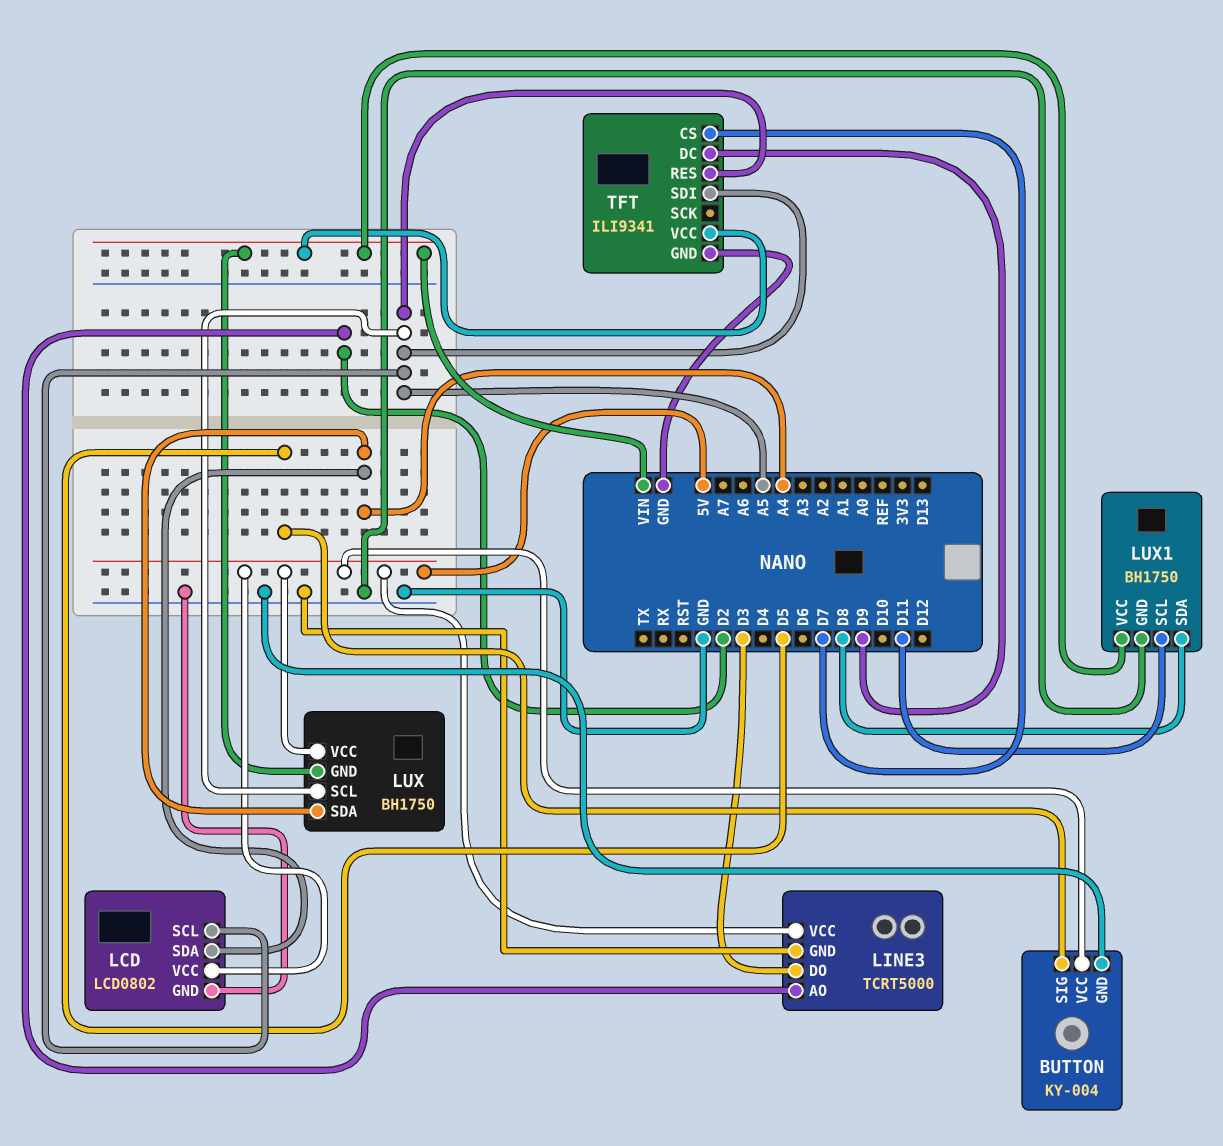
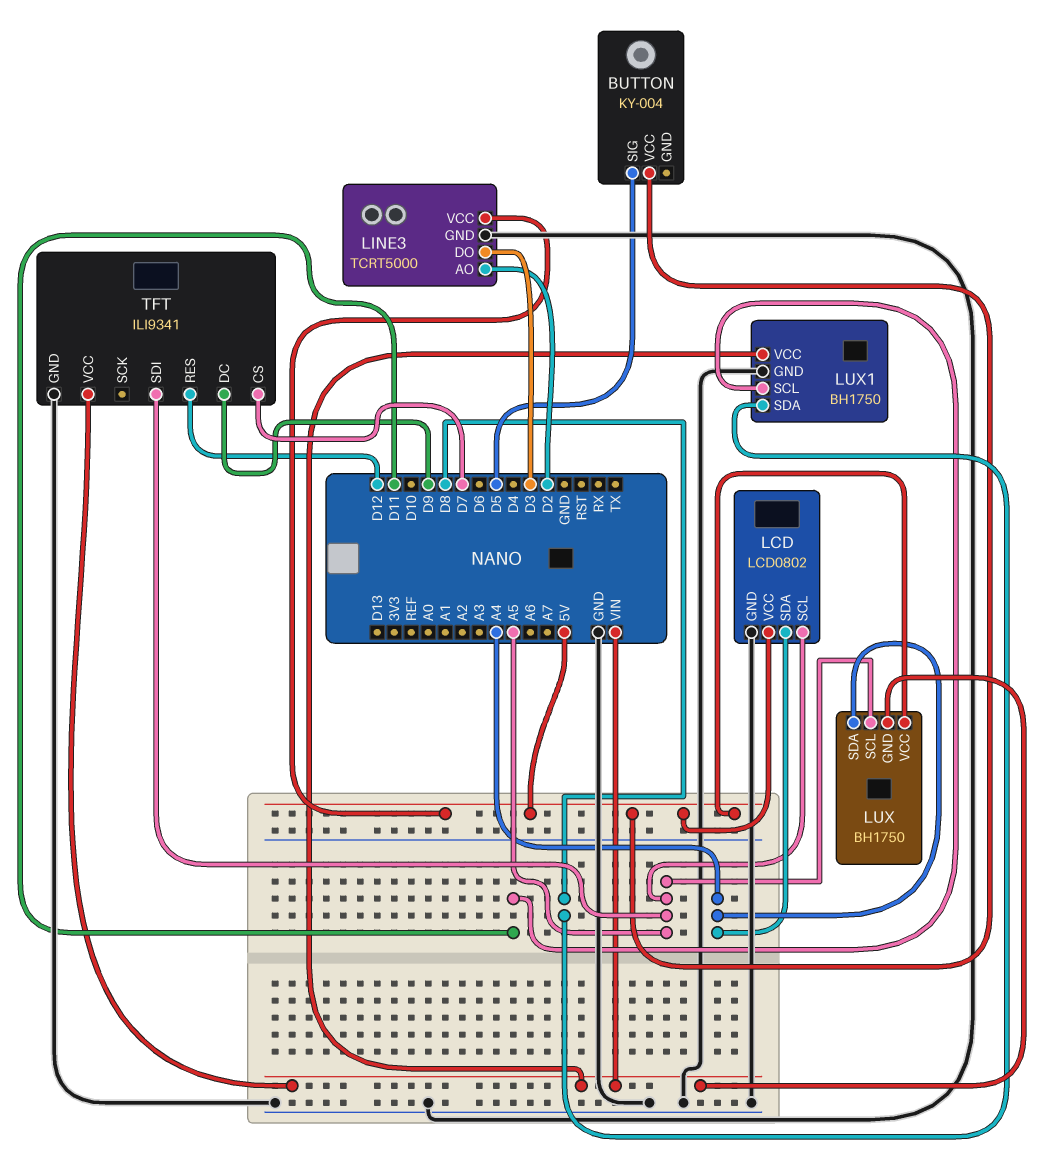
BUTTON pin GND: GND -> none
TFT pin RES: A5 -> D12

